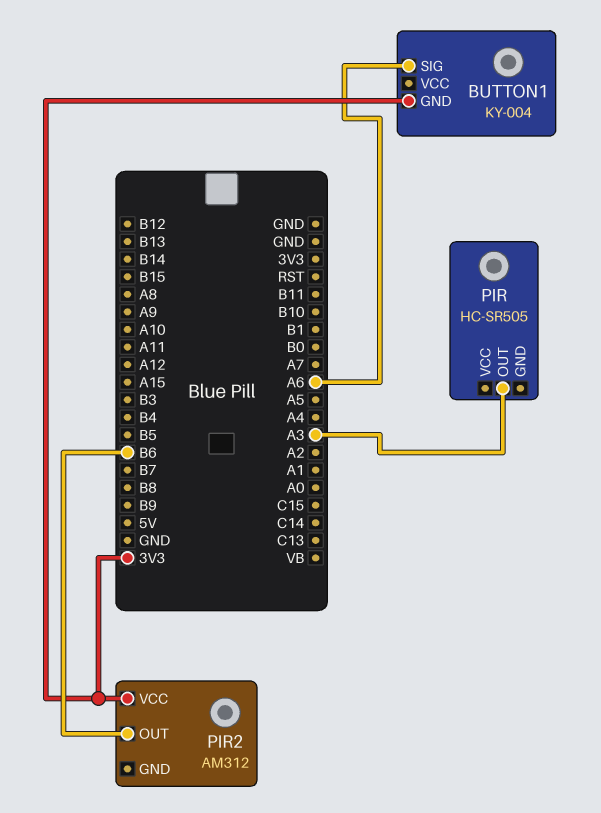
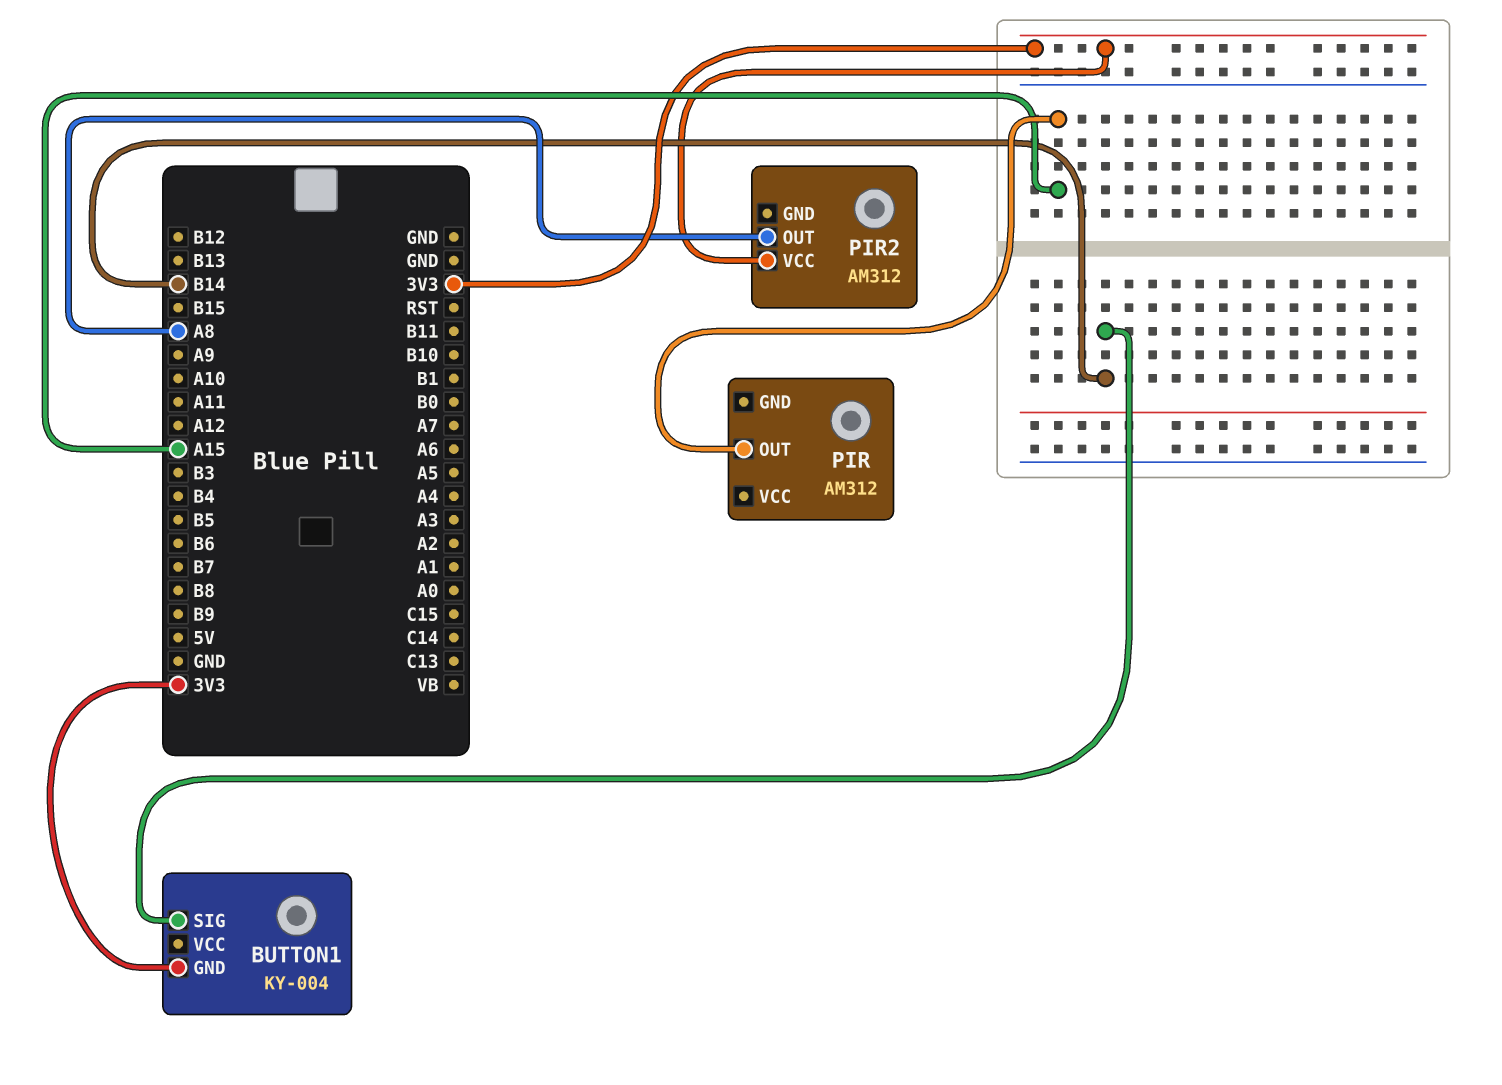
BUTTON1 pin SIG: A6 -> B14
PIR: HC-SR505 -> AM312
PIR pin OUT: A3 -> A15
PIR2 pin OUT: B6 -> A8

